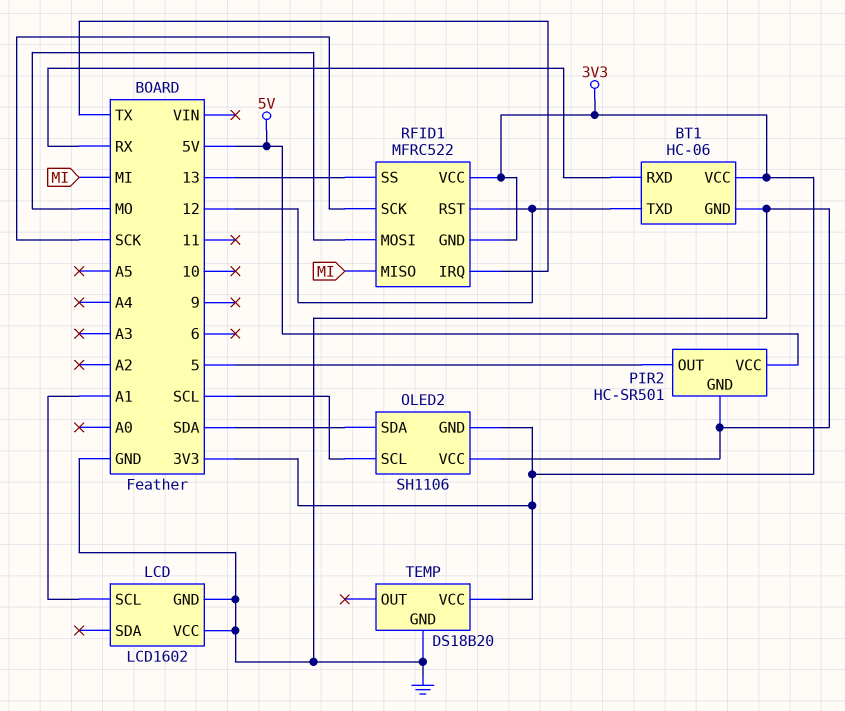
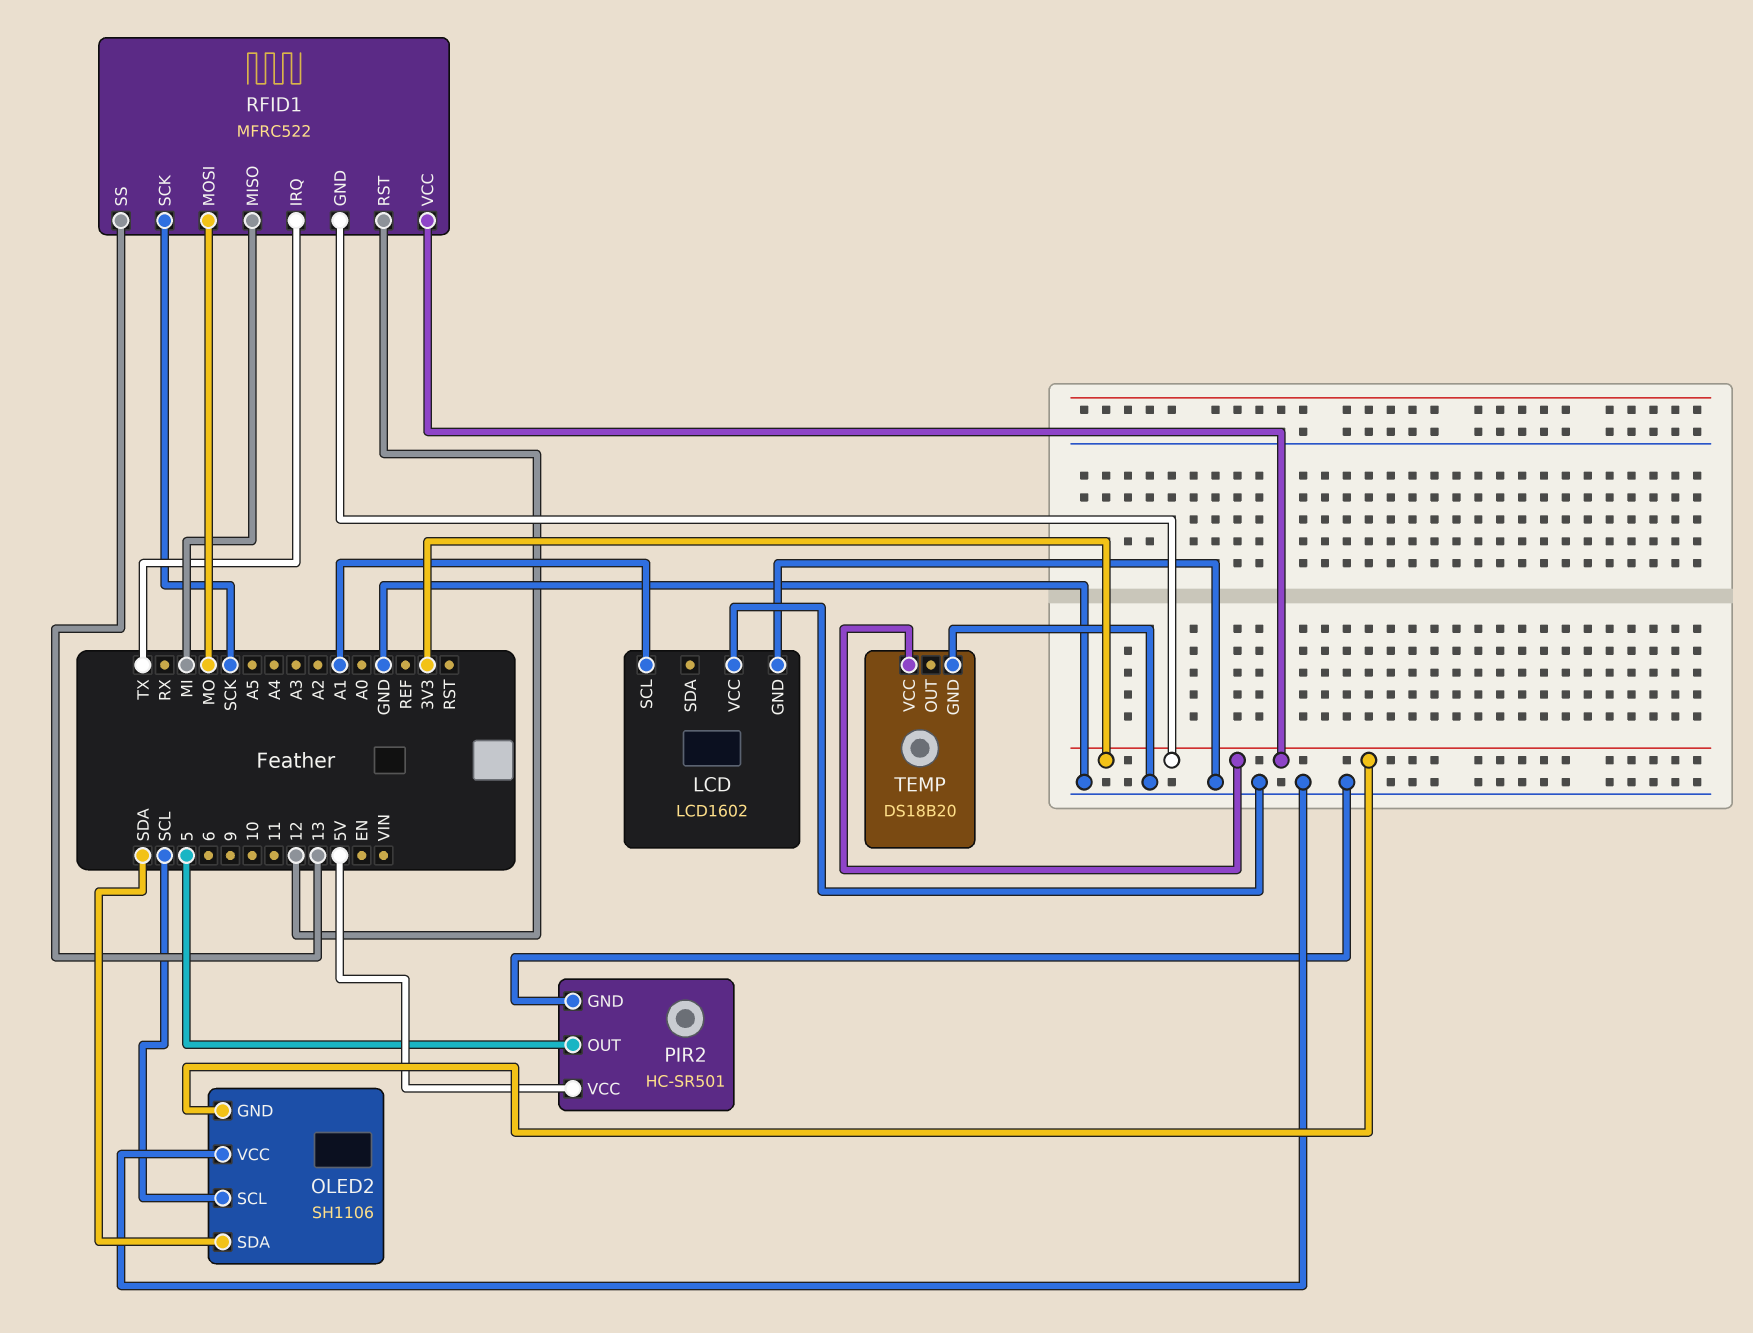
BT1: HC-06 -> none
BT1 pin GND: GND -> none
BT1 pin RXD: RX -> none
BT1 pin TXD: 12 -> none
BT1 pin VCC: 3V3 -> none

